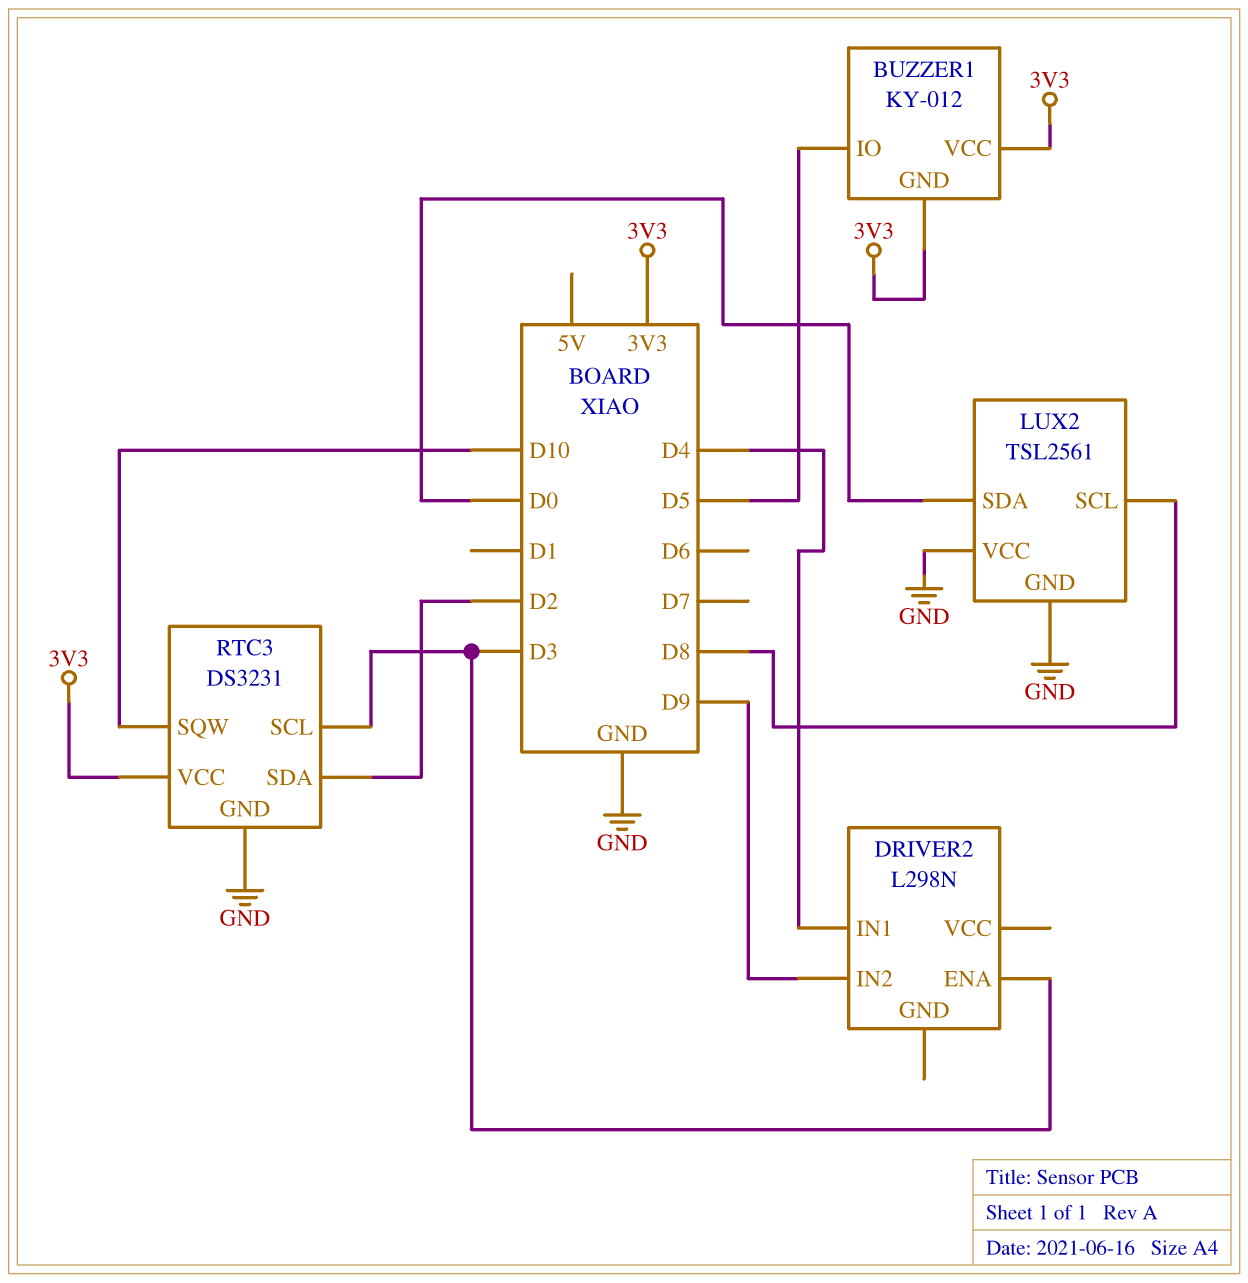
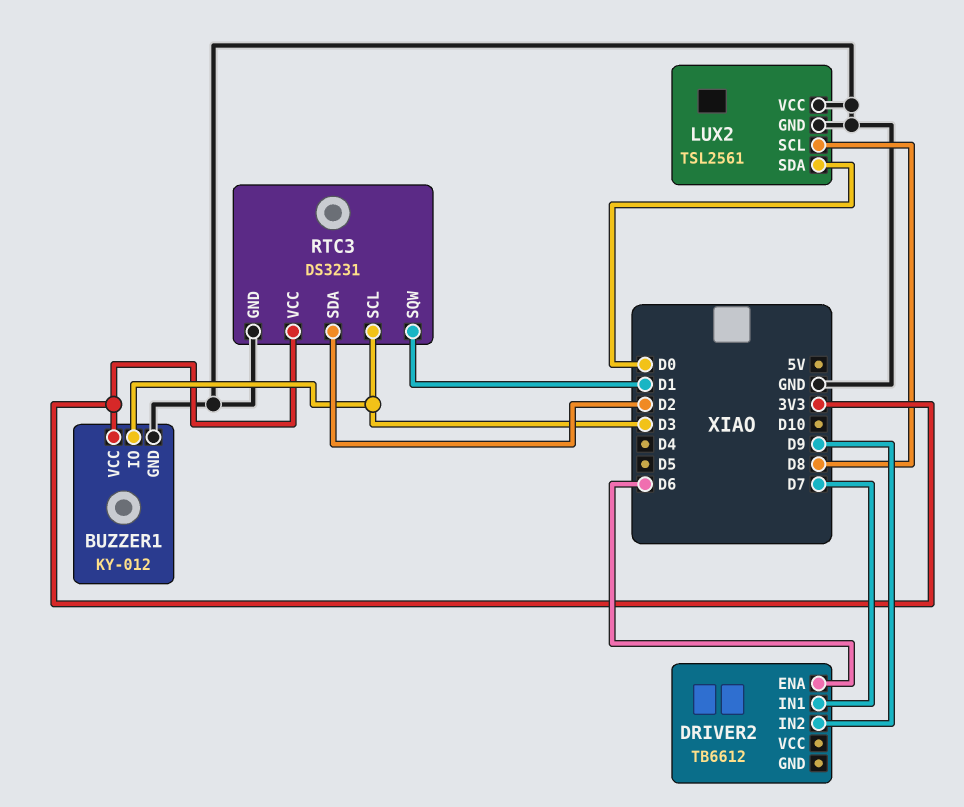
BUZZER1 pin GND: 3V3 -> GND
BUZZER1 pin IO: D5 -> D3
DRIVER2: L298N -> TB6612
DRIVER2 pin ENA: D3 -> D6
DRIVER2 pin IN1: D4 -> D7
RTC3 pin SQW: D10 -> D1

